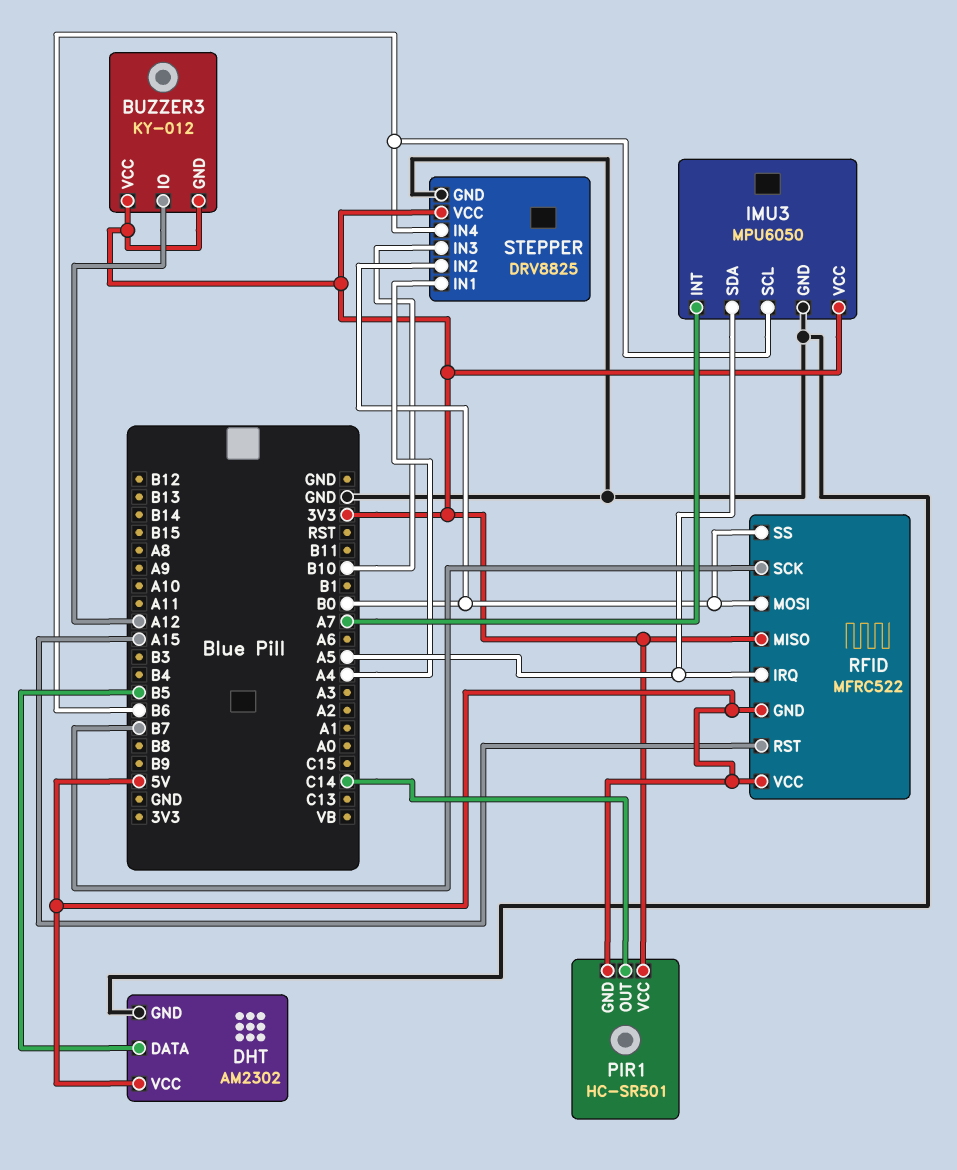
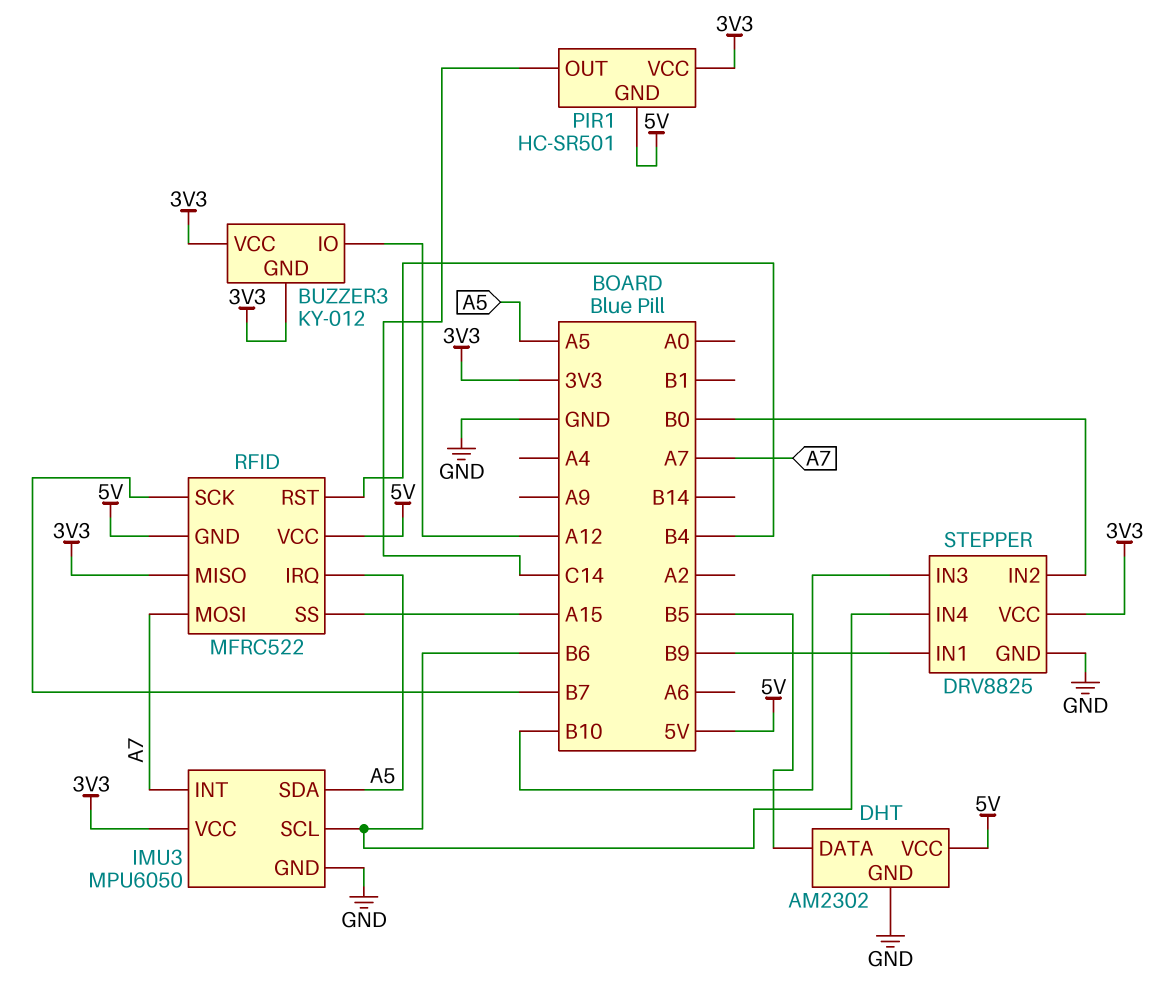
RFID pin MOSI: B0 -> A7
RFID pin RST: A15 -> B4
RFID pin SS: B0 -> A15
STEPPER pin IN1: A4 -> B9

